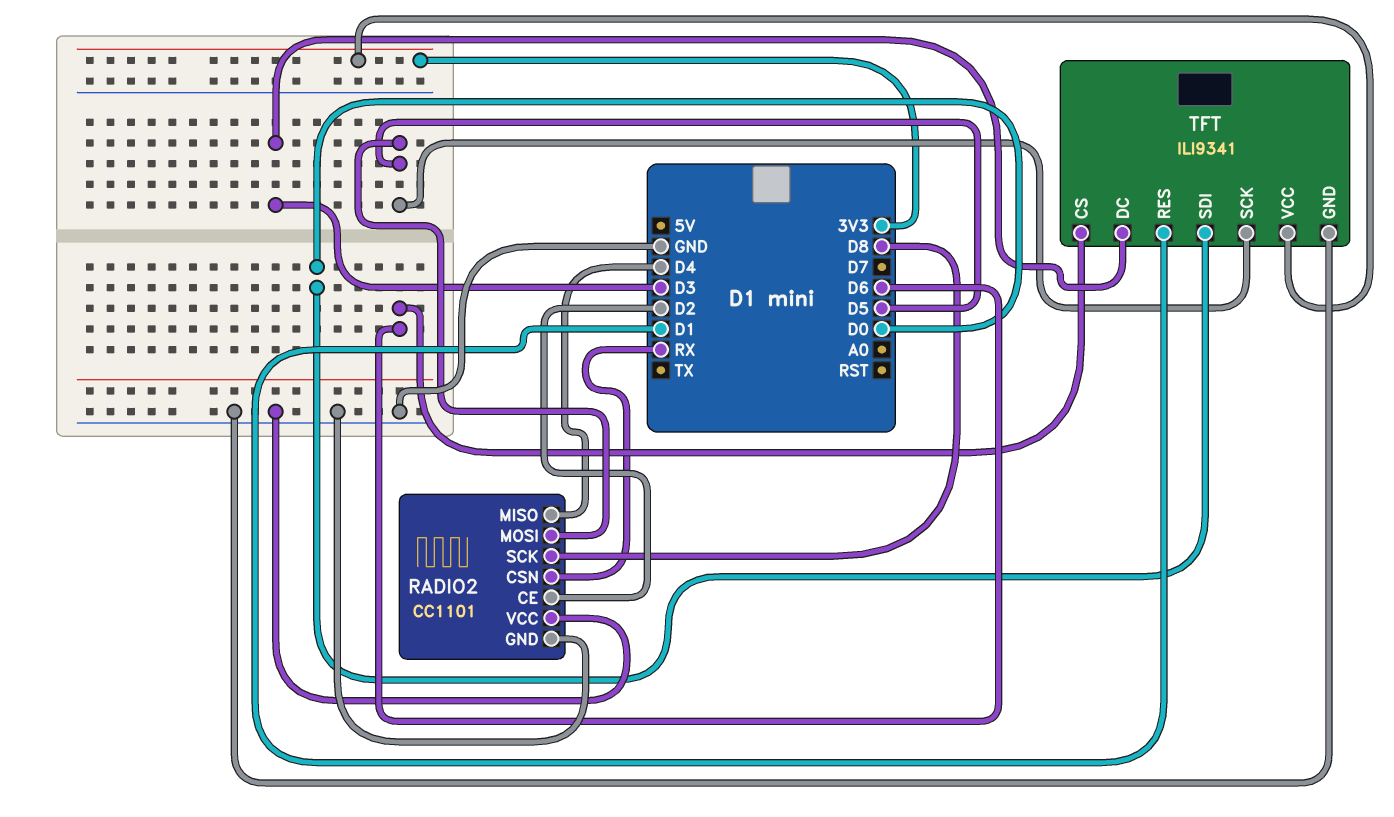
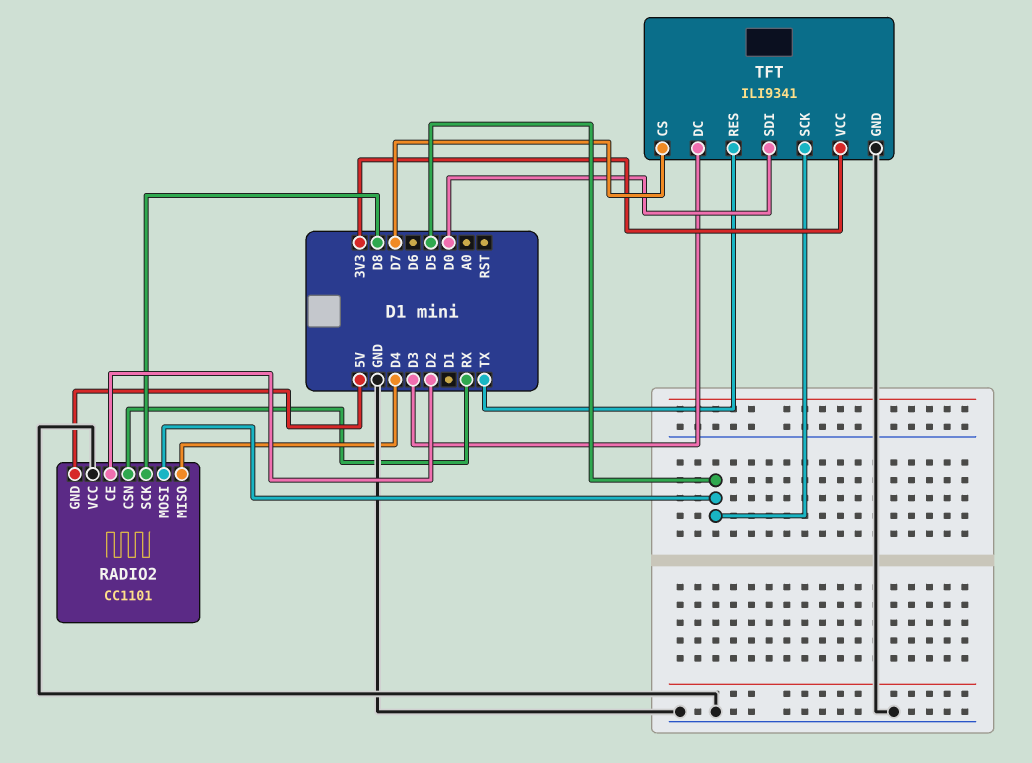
RADIO2 pin GND: GND -> 5V
TFT pin CS: D6 -> D7
TFT pin RES: D1 -> TX

